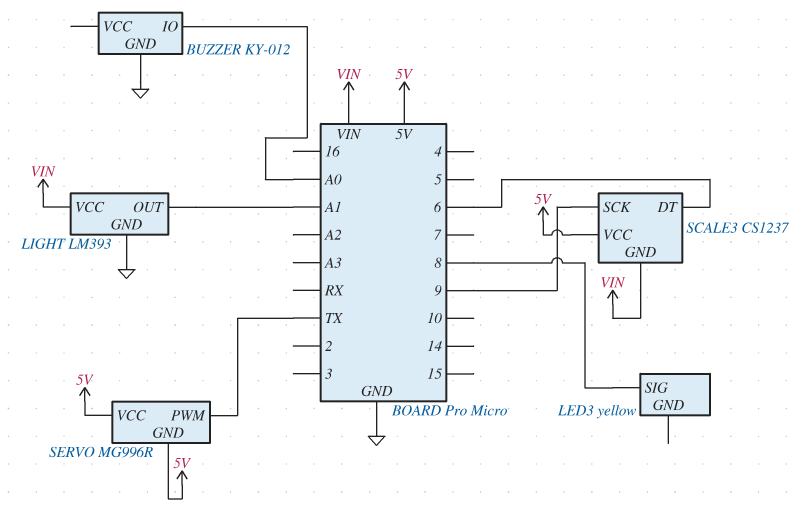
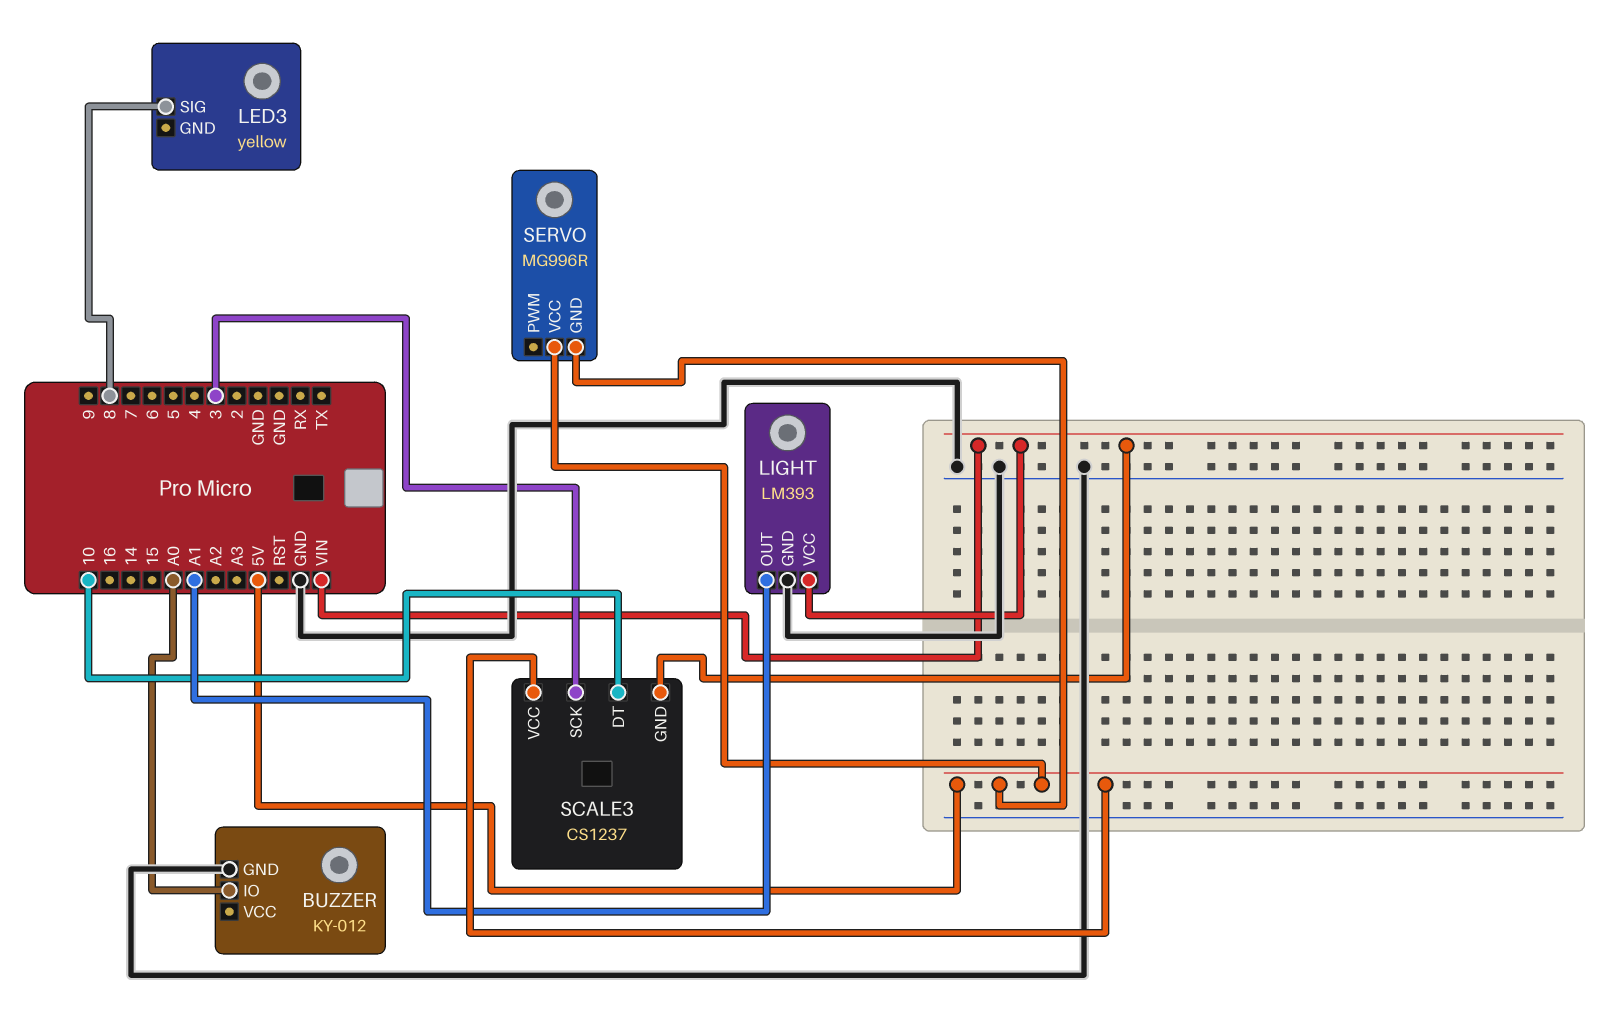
SCALE3 pin DT: 6 -> 10
SCALE3 pin SCK: 9 -> 3
SERVO pin PWM: TX -> none

